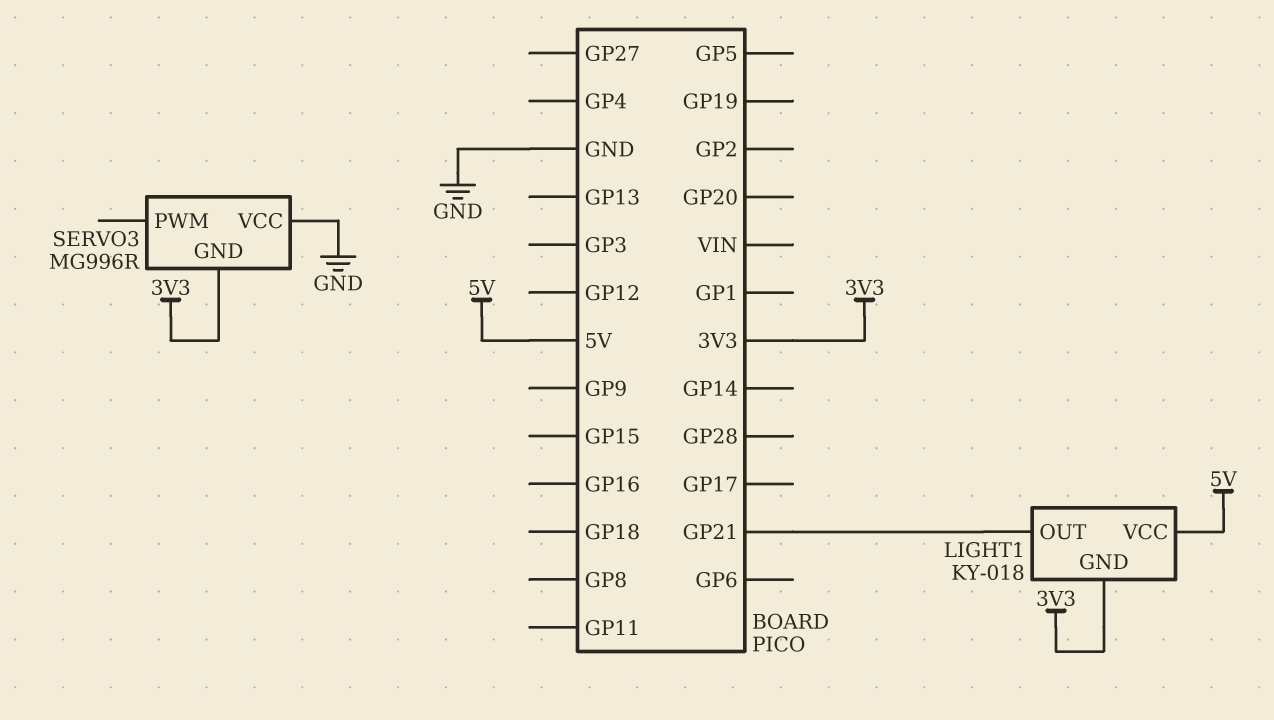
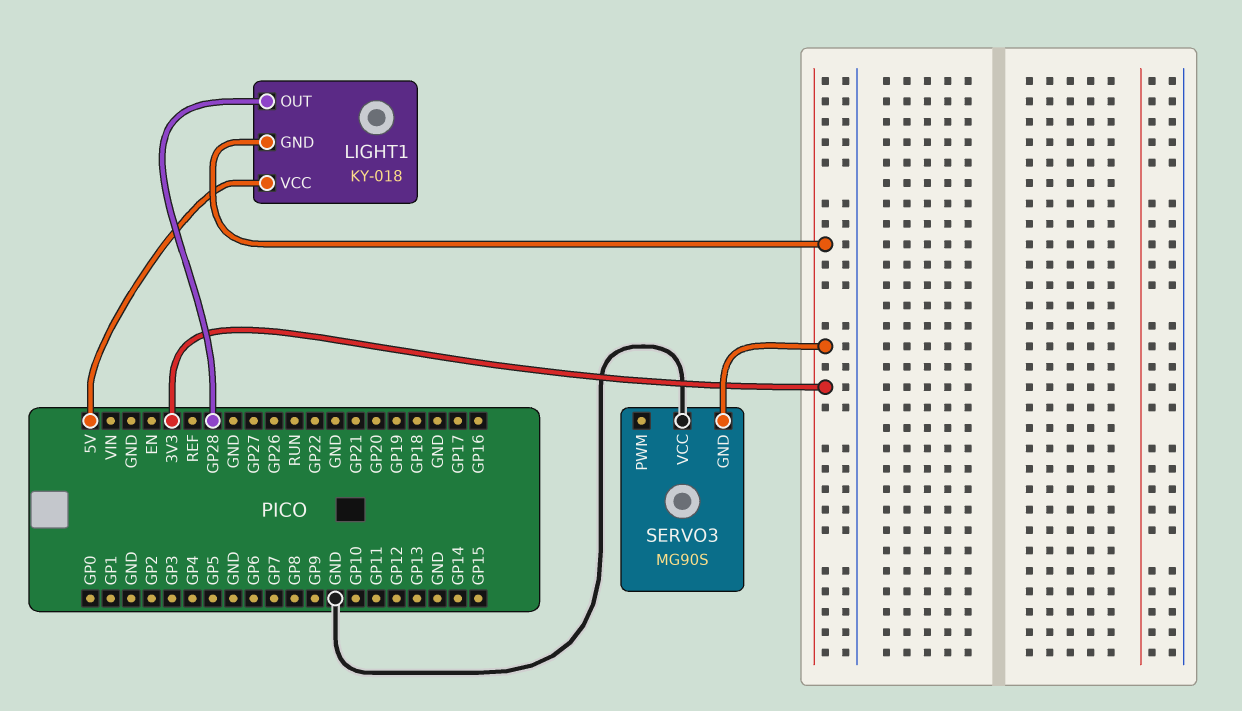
LIGHT1 pin OUT: GP21 -> GP28
SERVO3: MG996R -> MG90S

